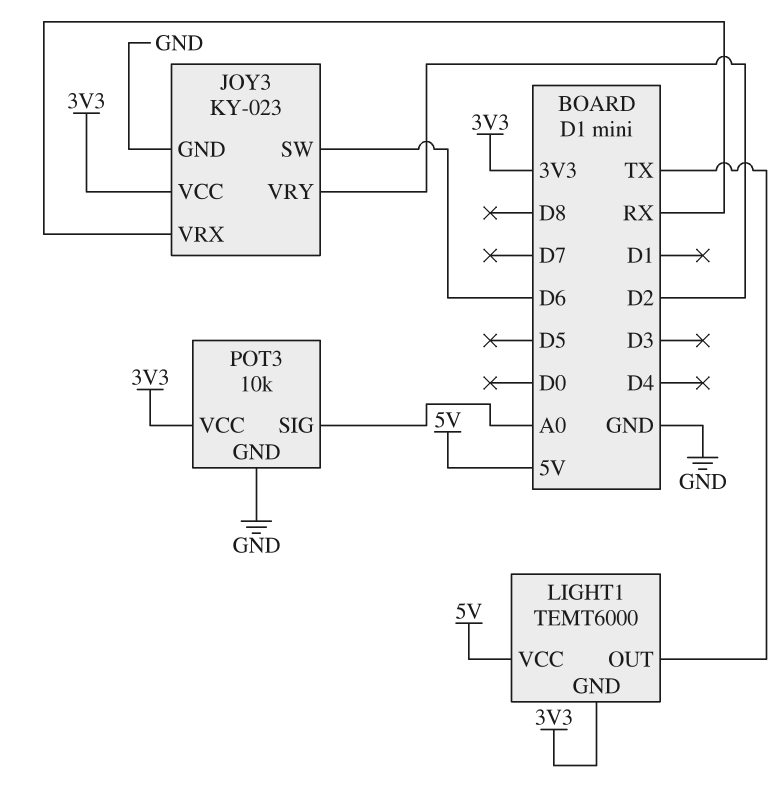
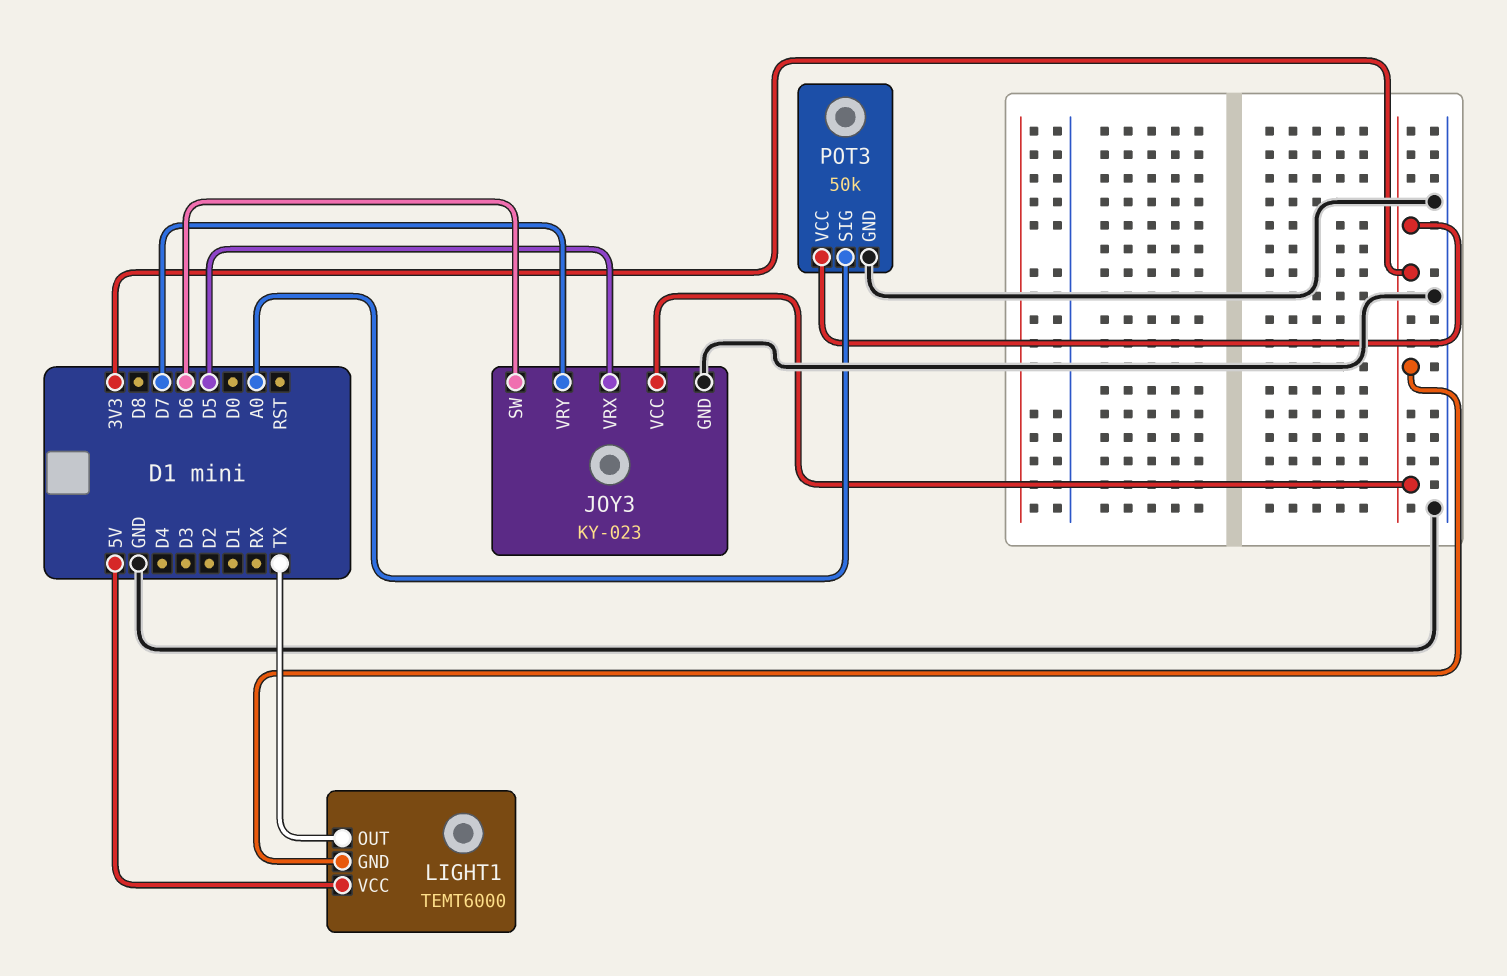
JOY3 pin VRX: RX -> D5
JOY3 pin VRY: D2 -> D7
POT3: 10k -> 50k

